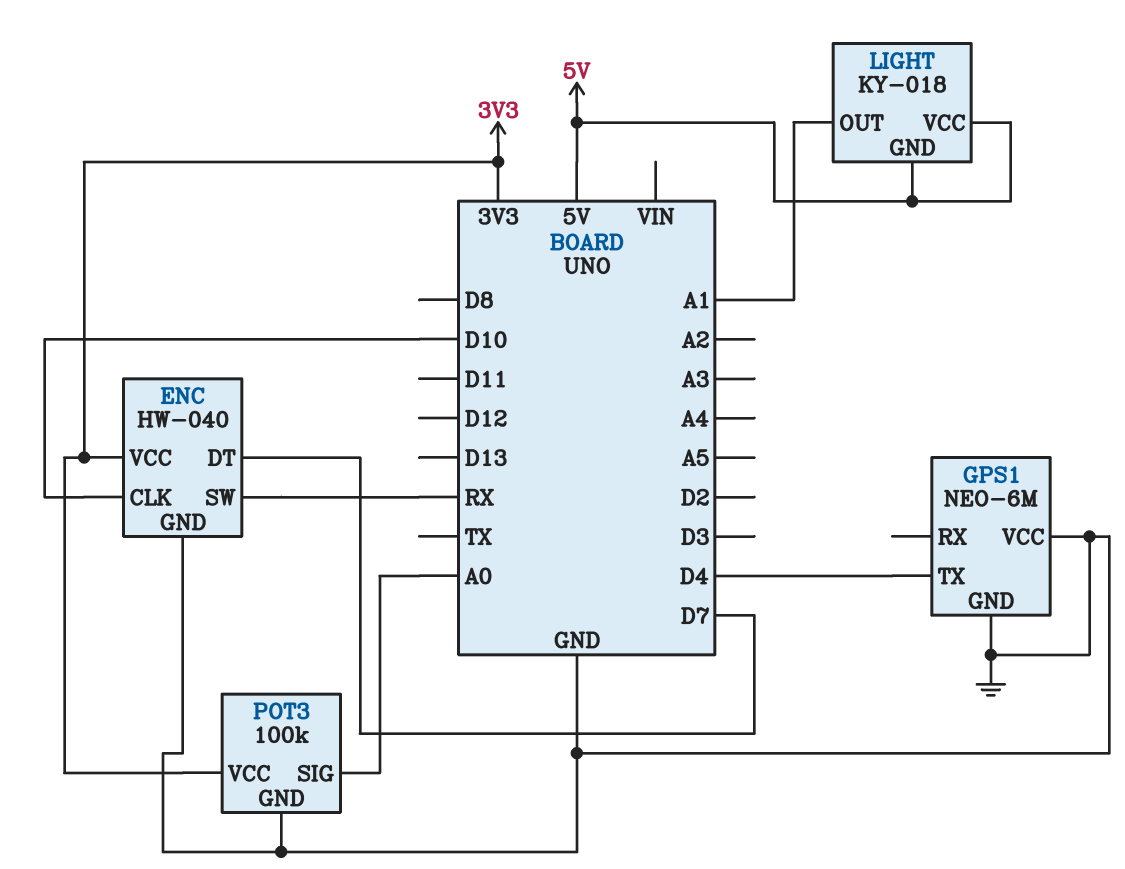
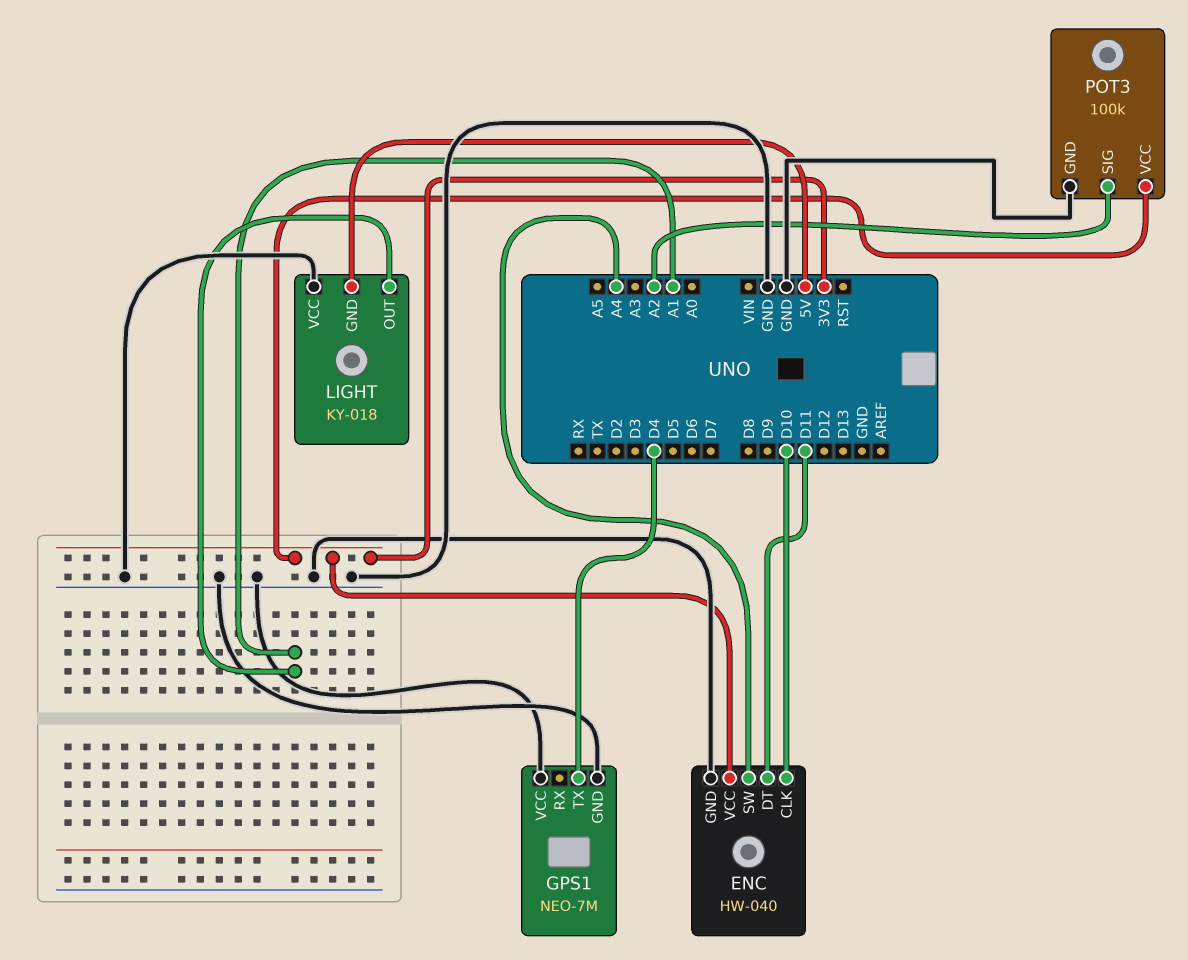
ENC pin DT: D7 -> D11
ENC pin SW: RX -> A4
GPS1: NEO-6M -> NEO-7M
LIGHT pin VCC: 5V -> GND
POT3 pin SIG: A0 -> A2

